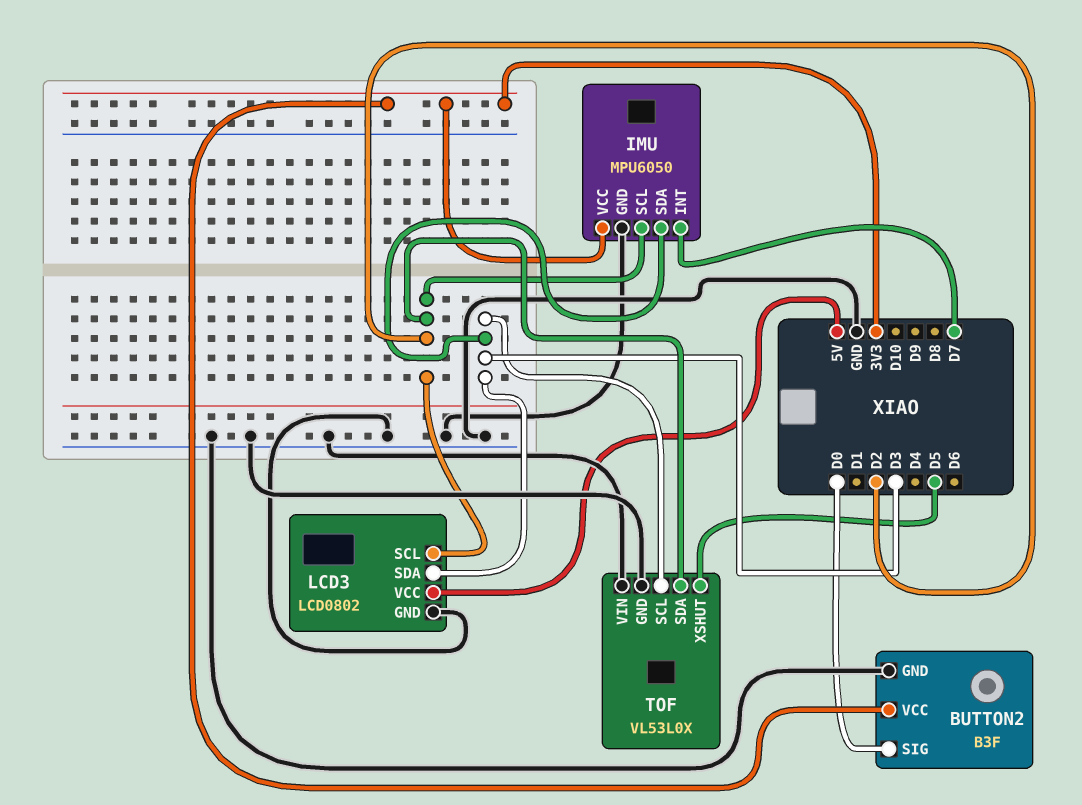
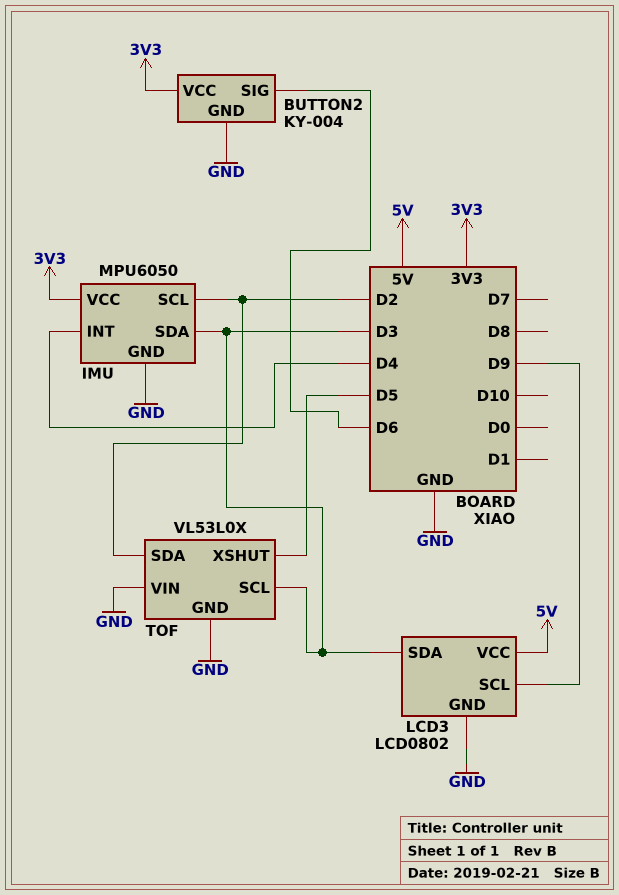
BUTTON2: B3F -> KY-004
BUTTON2 pin SIG: D0 -> D6
IMU pin INT: D7 -> D4
LCD3 pin SCL: D2 -> D9

